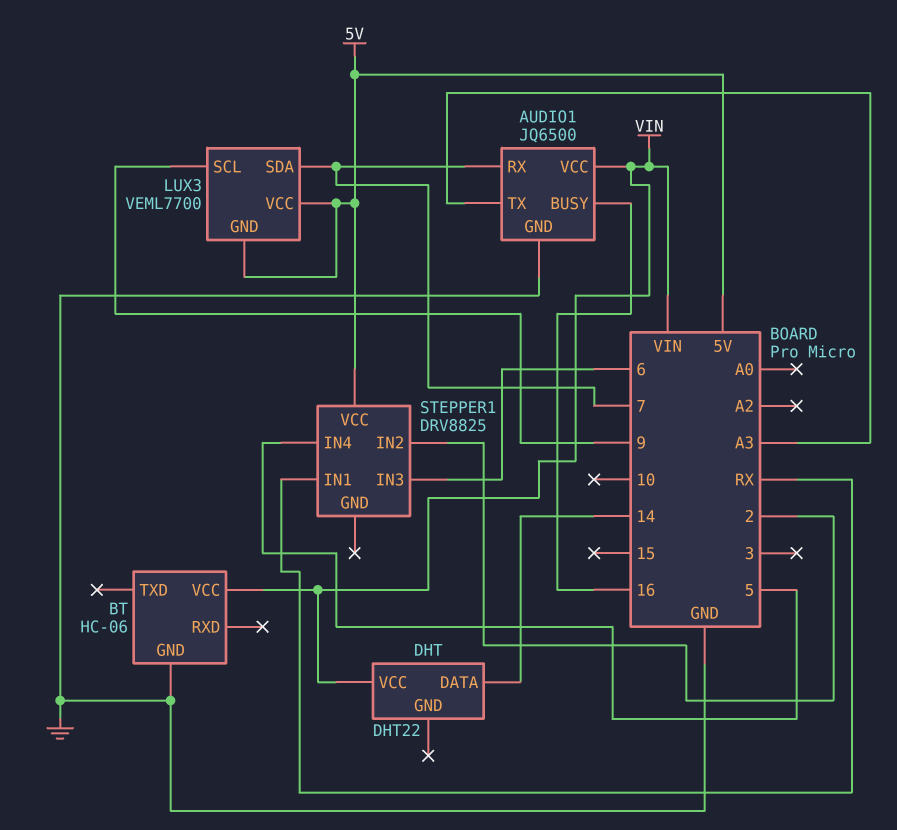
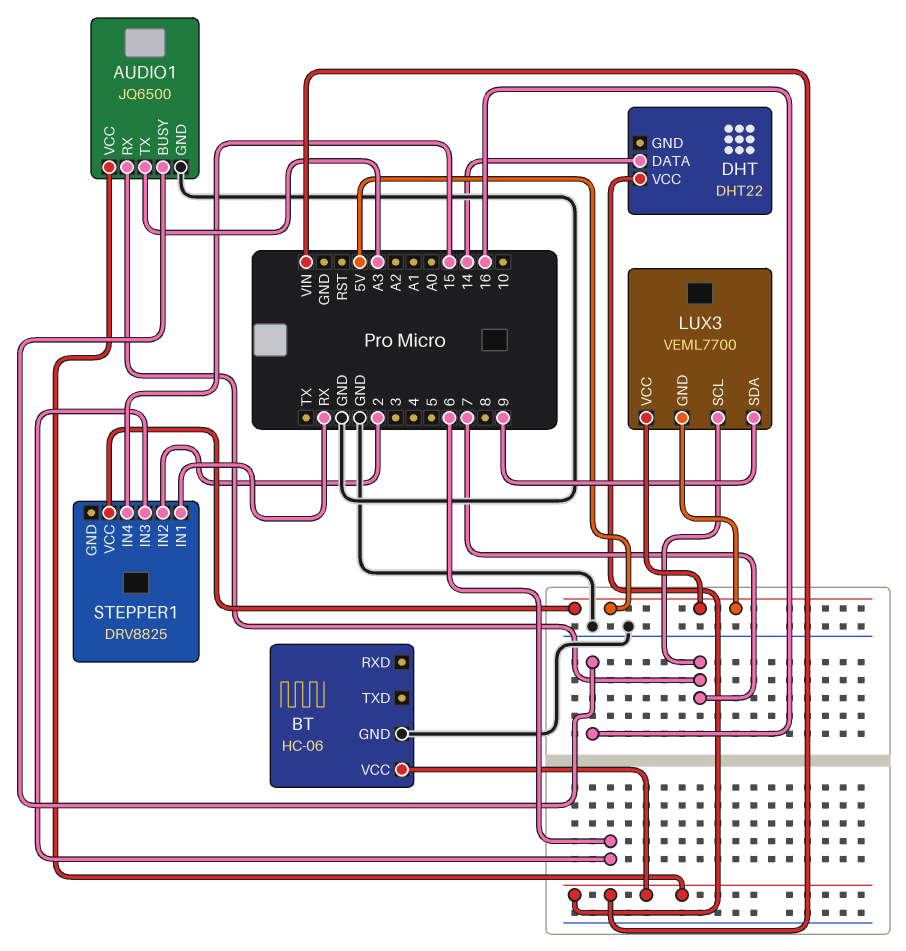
LUX3 pin SCL: 9 -> 7
LUX3 pin SDA: 7 -> 9
STEPPER1 pin IN4: 5 -> 15

